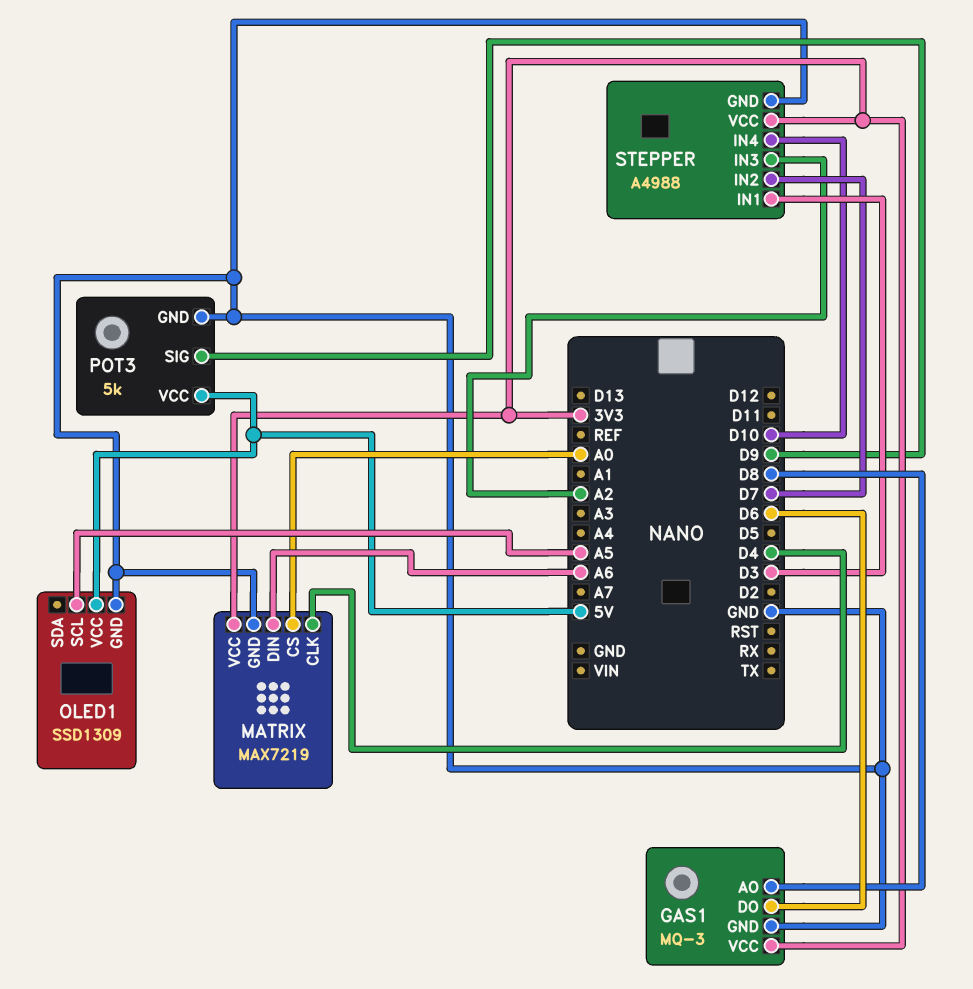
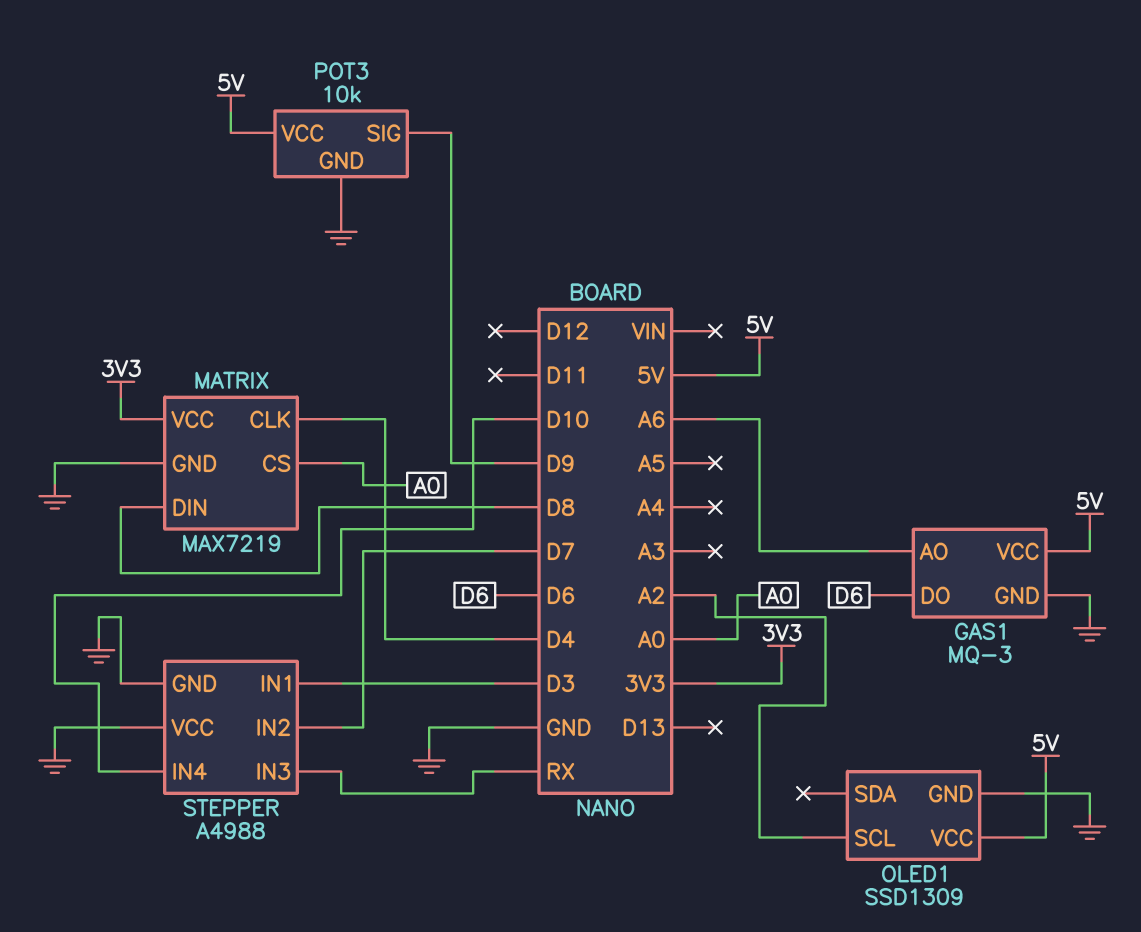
GAS1 pin AO: D8 -> A6
GAS1 pin VCC: 3V3 -> 5V
MATRIX pin DIN: A6 -> D8
OLED1 pin SCL: A5 -> A2
POT3: 5k -> 10k
STEPPER pin IN3: A2 -> RX
STEPPER pin VCC: 3V3 -> GND

